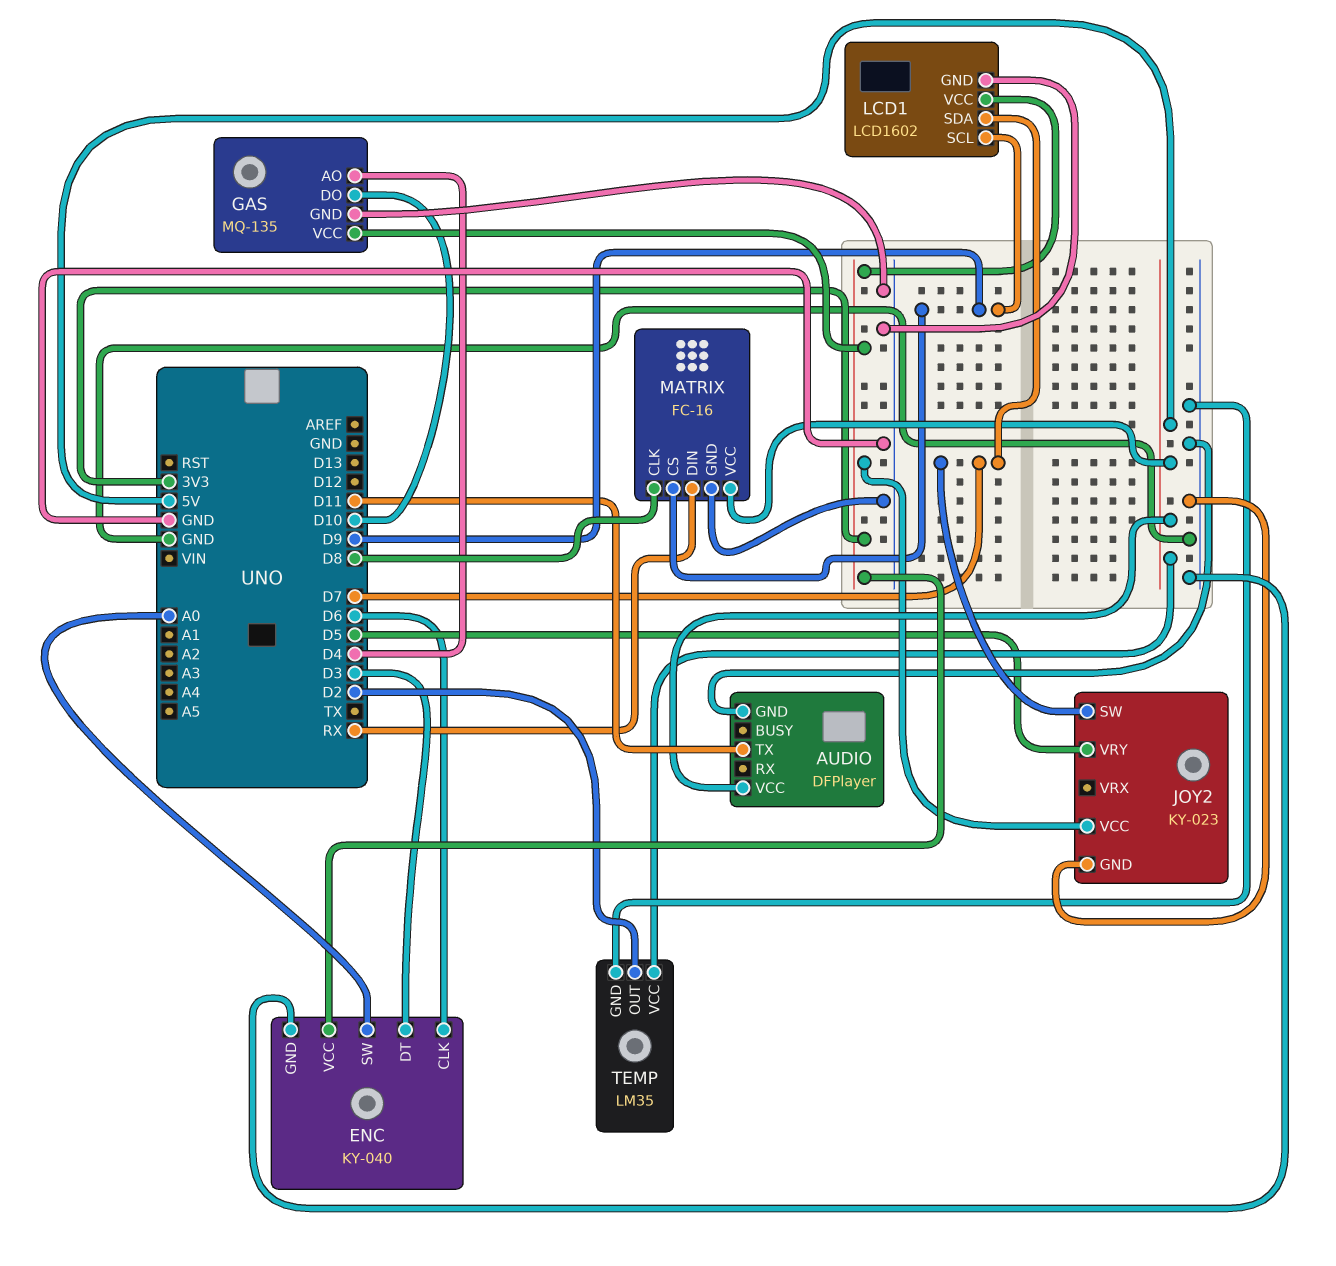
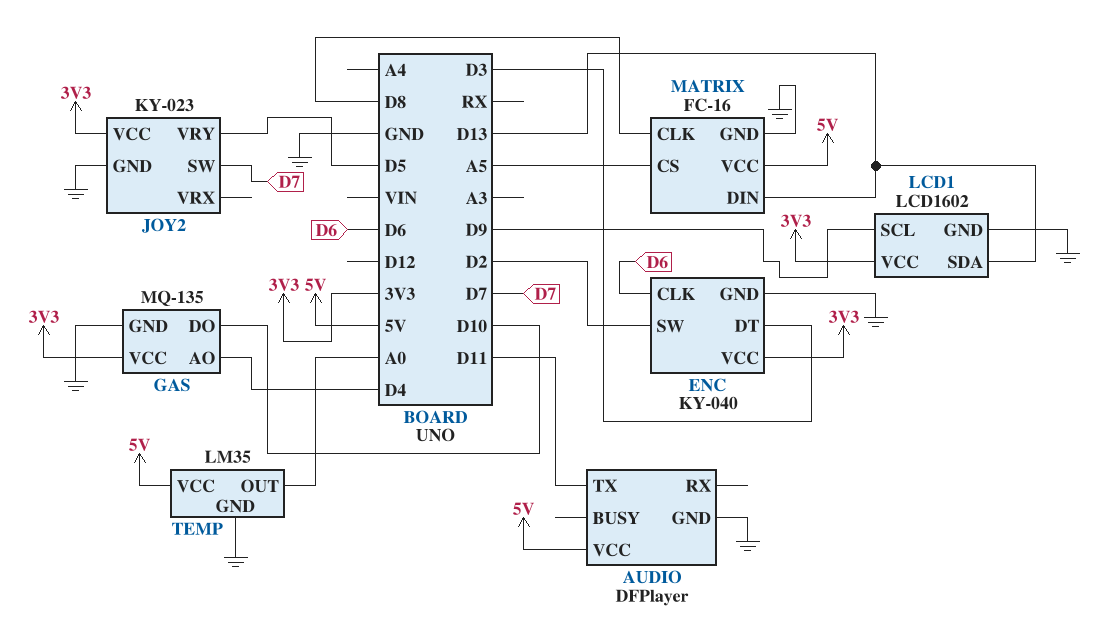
ENC pin SW: A0 -> D2
LCD1 pin SDA: D7 -> D13
MATRIX pin CS: D9 -> A5
MATRIX pin DIN: RX -> D13
TEMP pin OUT: D2 -> A0

